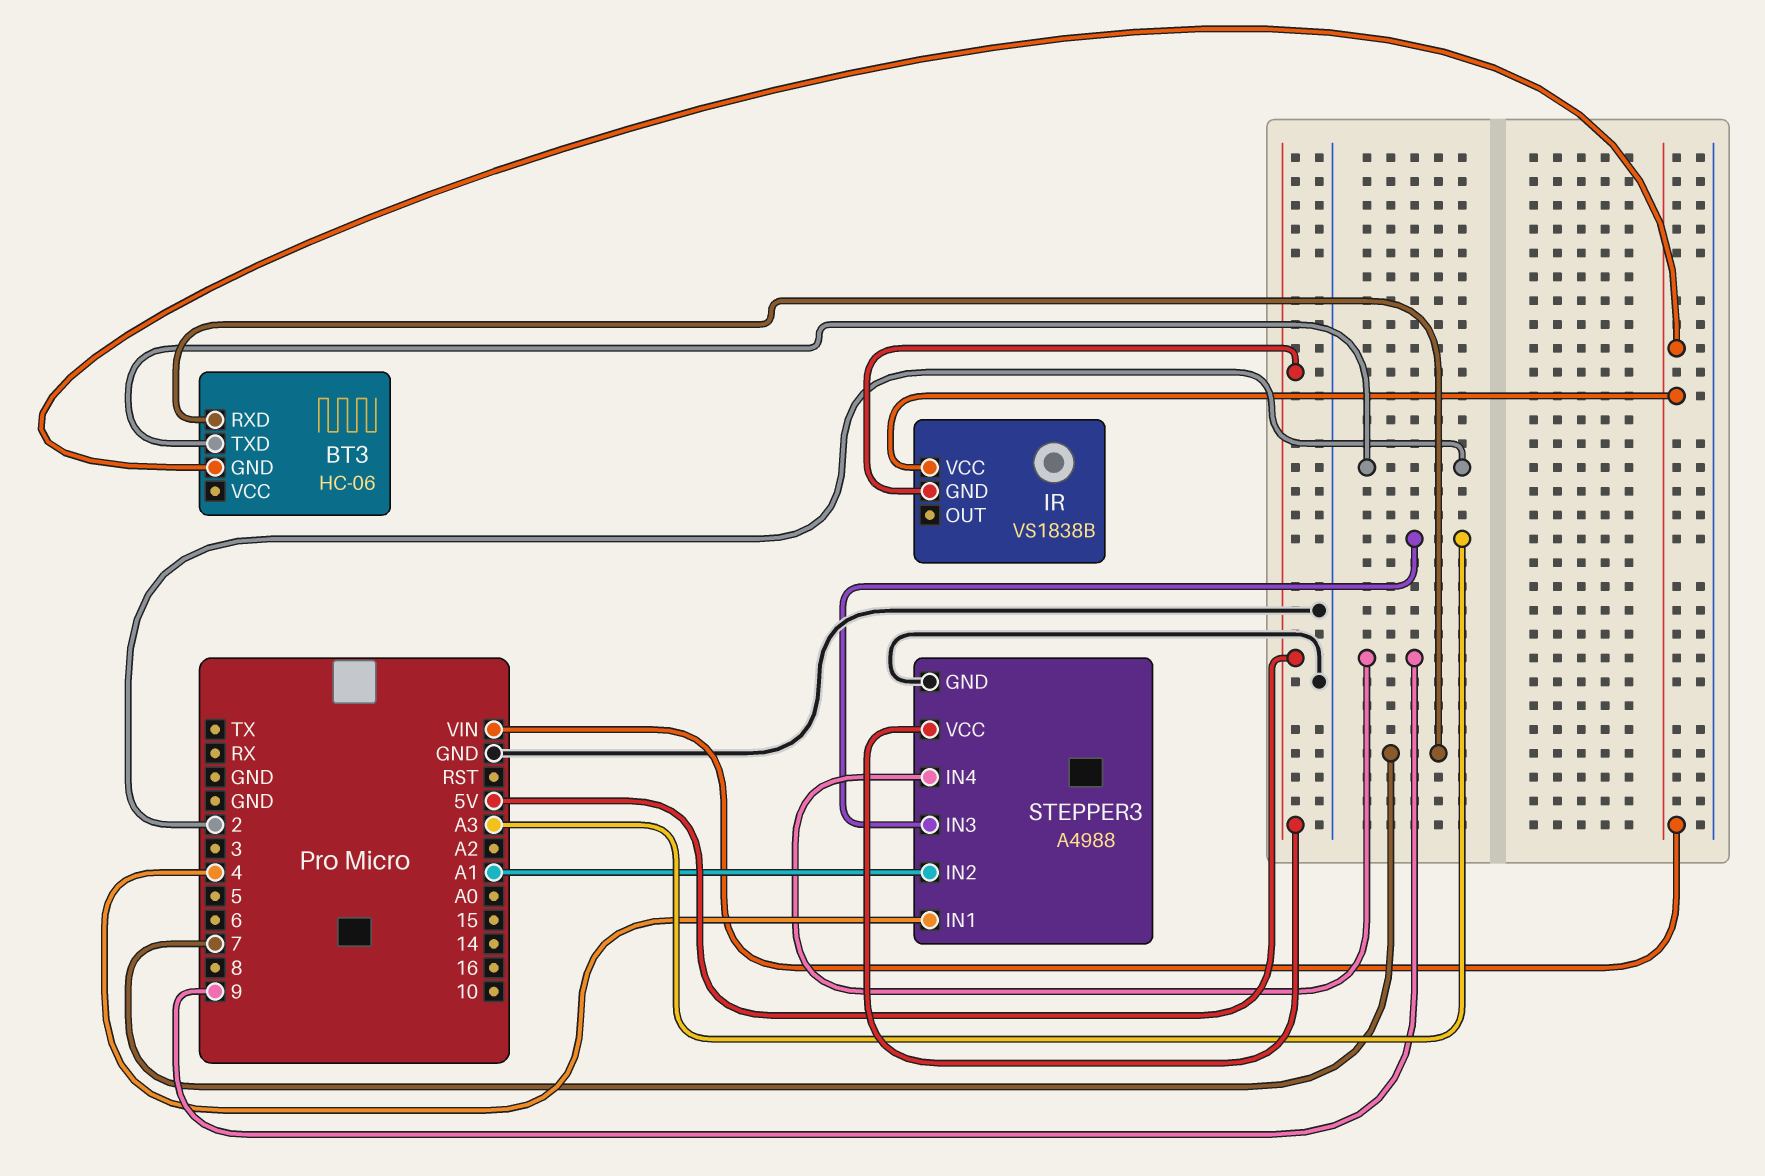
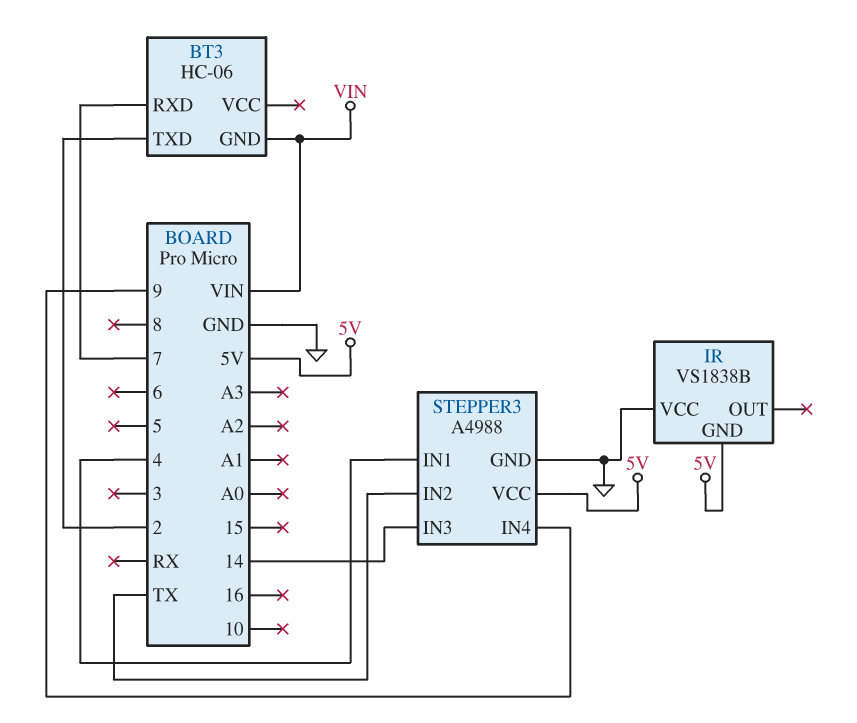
IR pin VCC: VIN -> GND
STEPPER3 pin IN2: A1 -> TX
STEPPER3 pin IN3: A3 -> 14

